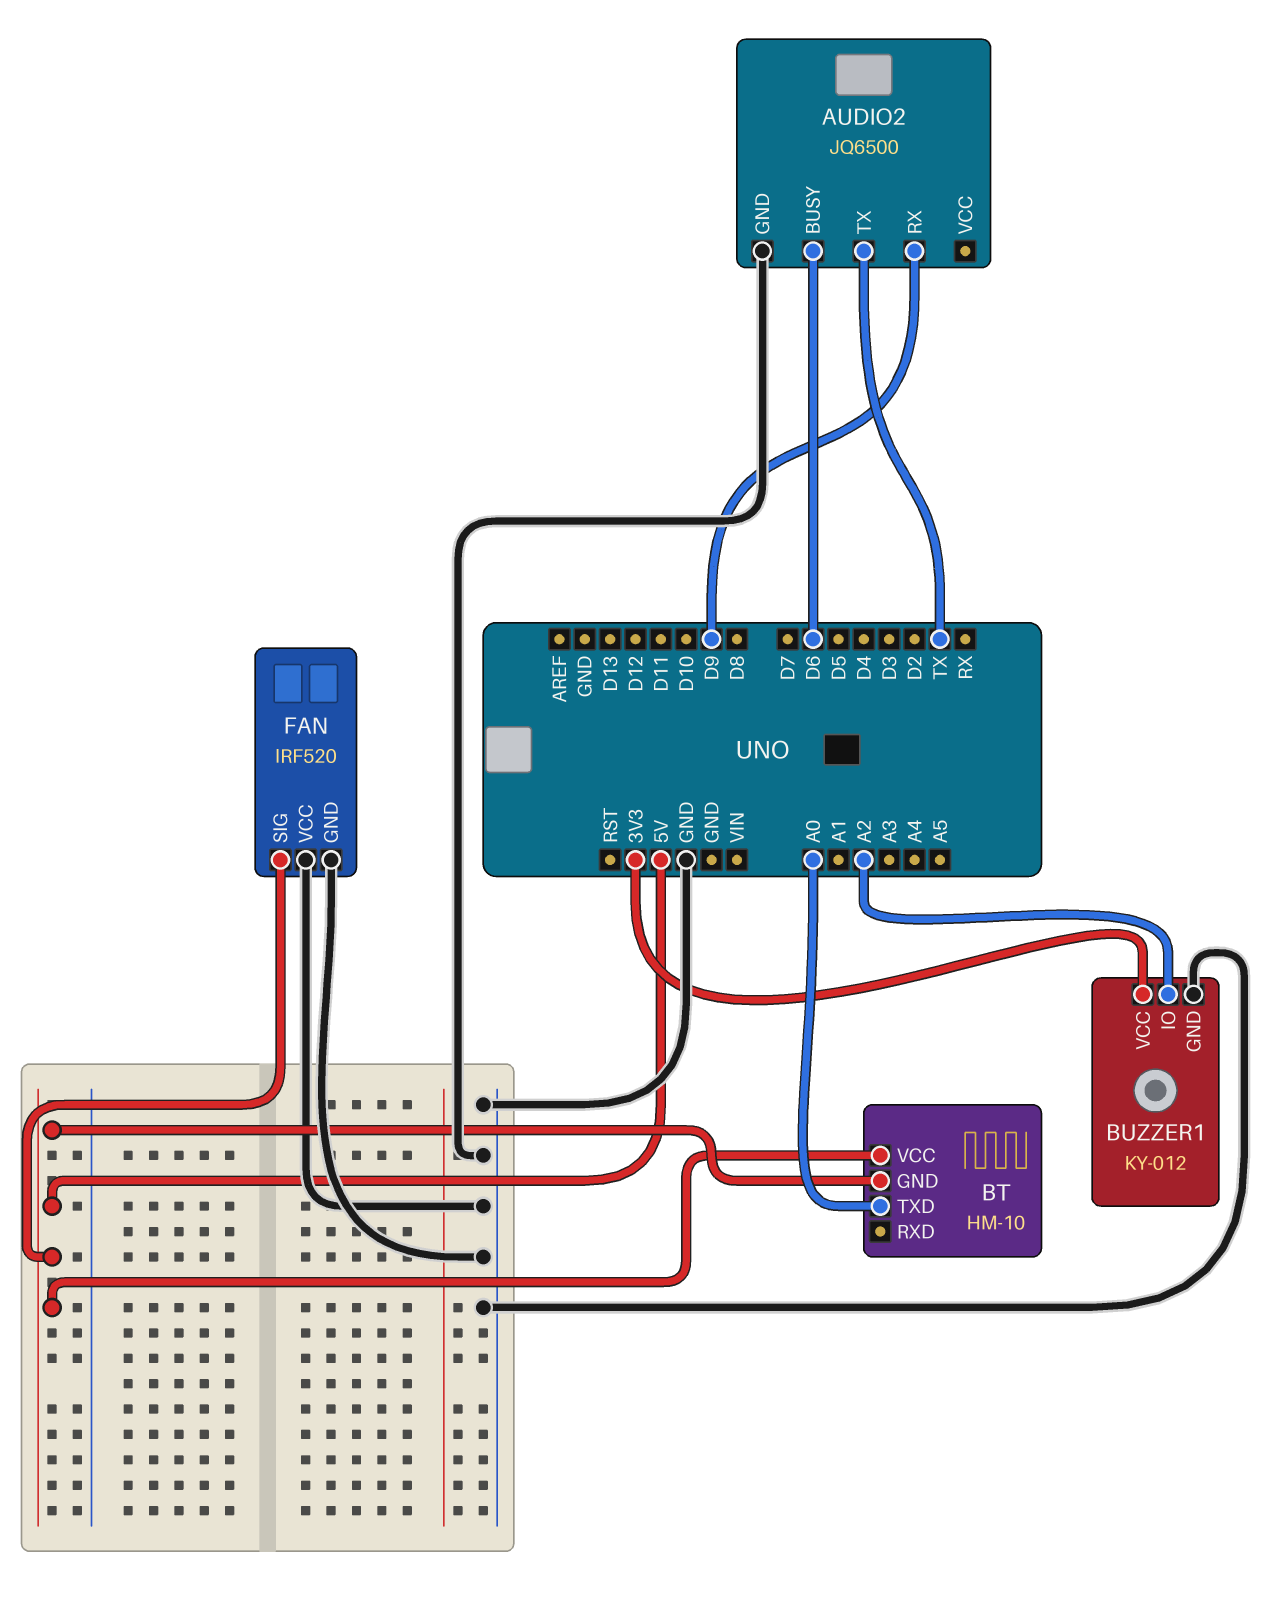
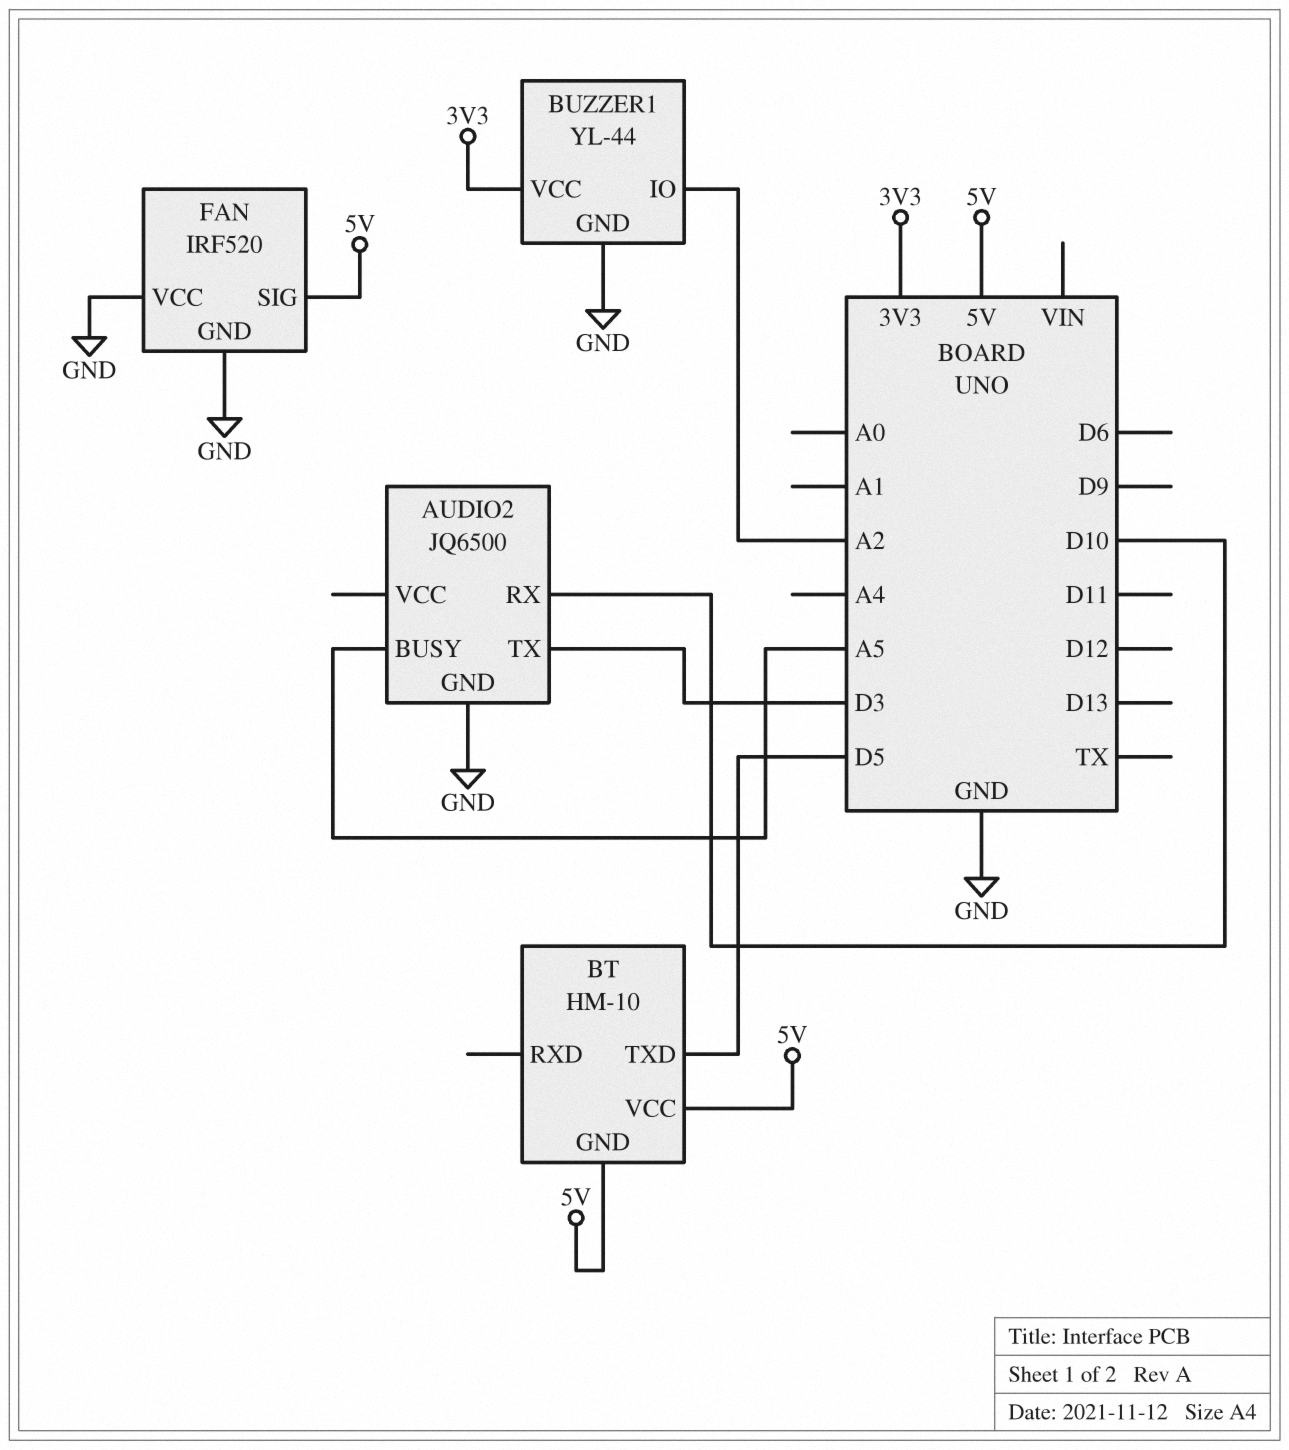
AUDIO2 pin BUSY: D6 -> A5
AUDIO2 pin RX: D9 -> D10
AUDIO2 pin TX: TX -> D3
BT pin TXD: A0 -> D5
BUZZER1: KY-012 -> YL-44

